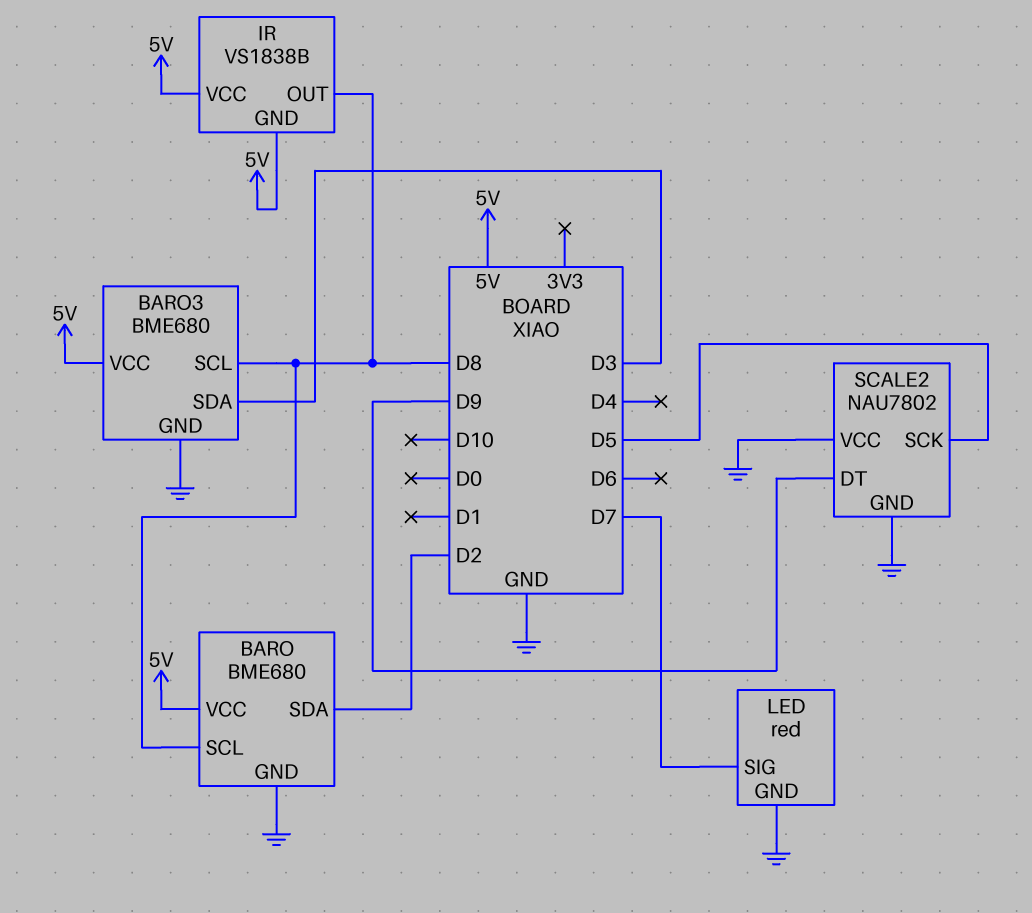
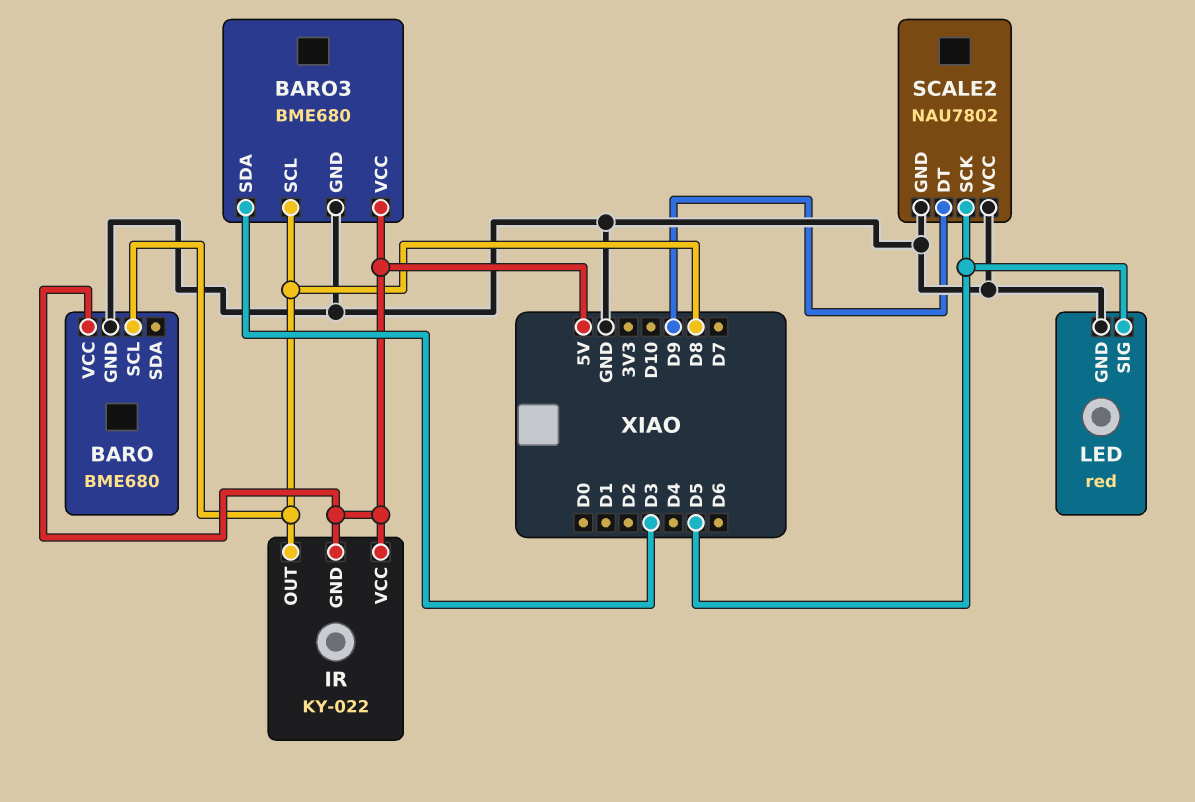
BARO pin SDA: D2 -> none
IR: VS1838B -> KY-022
LED pin SIG: D7 -> D5

